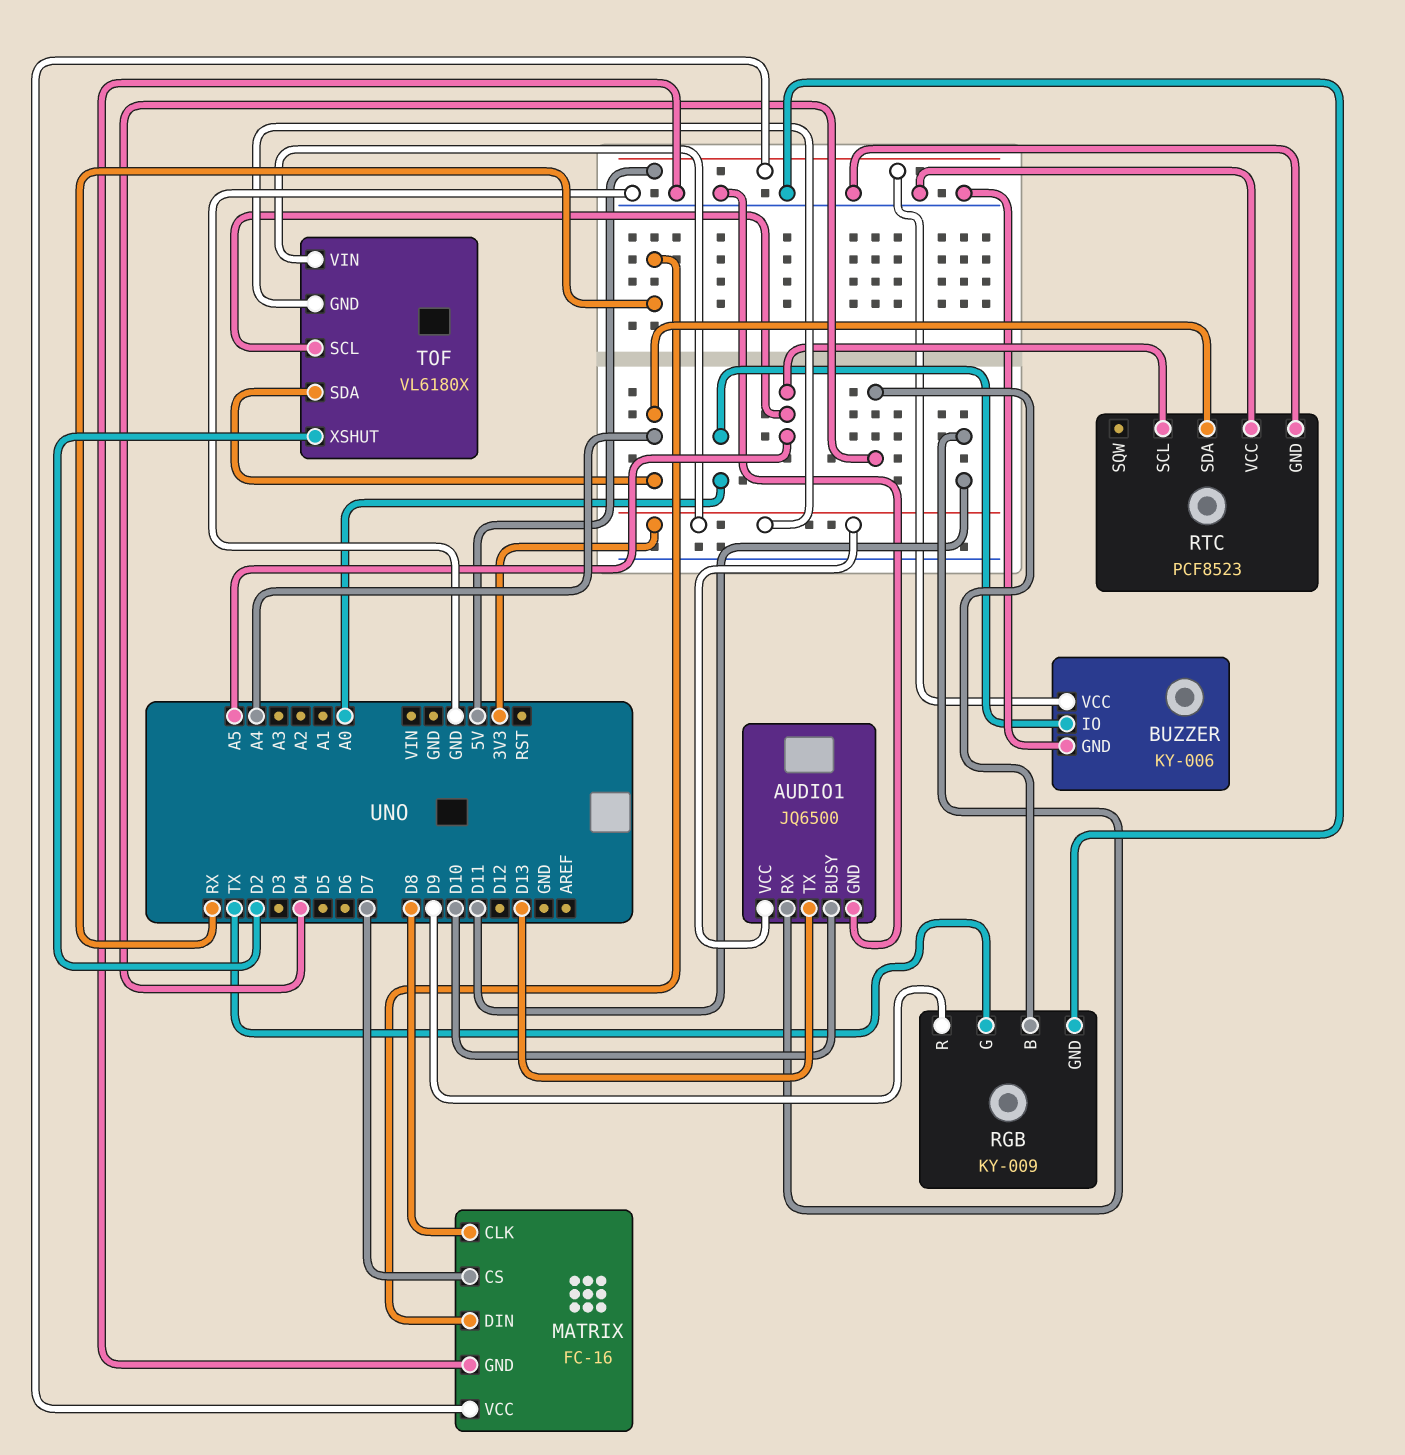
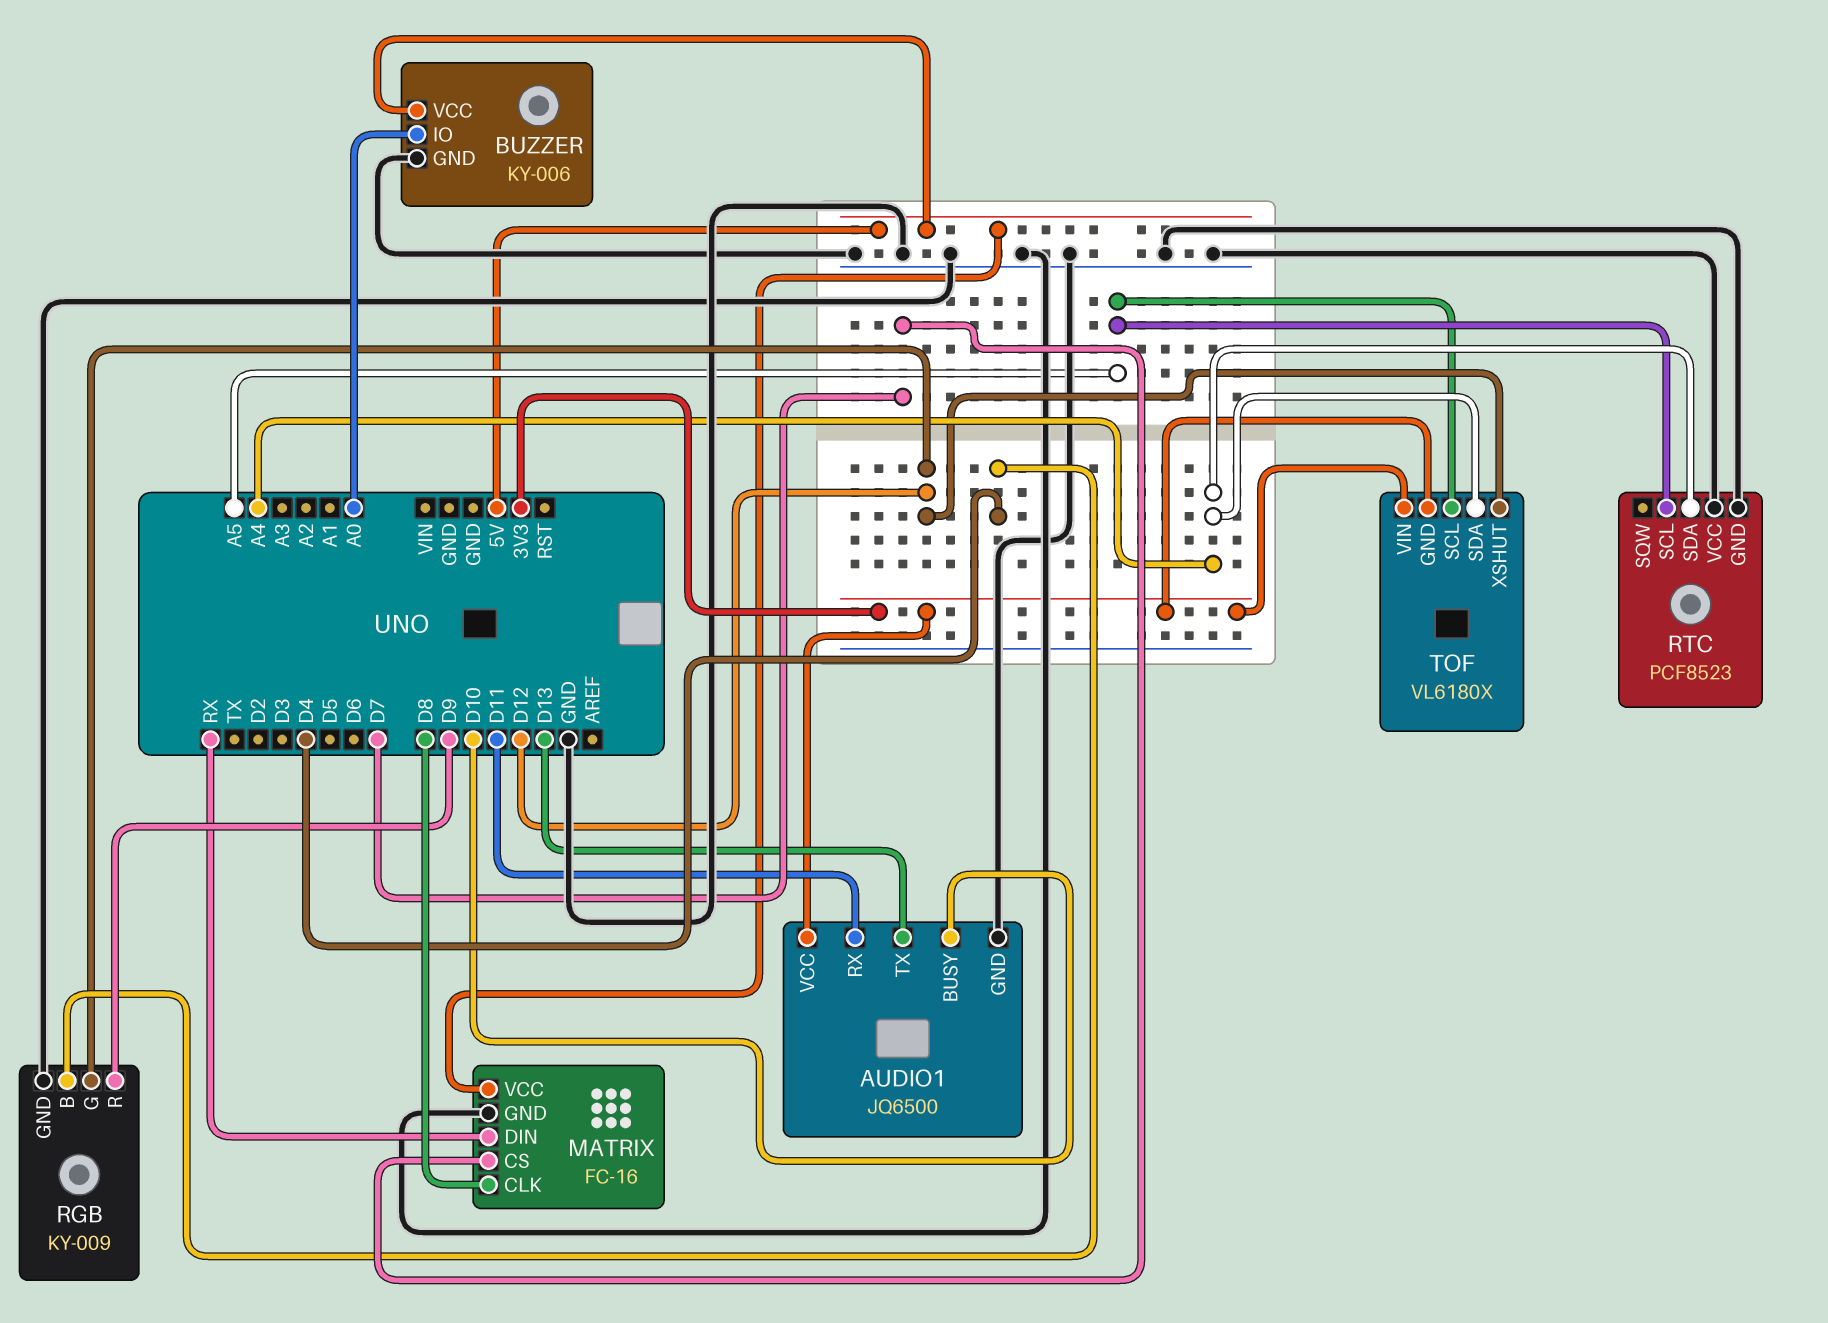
RGB pin G: TX -> D12
TOF pin XSHUT: D2 -> D12

